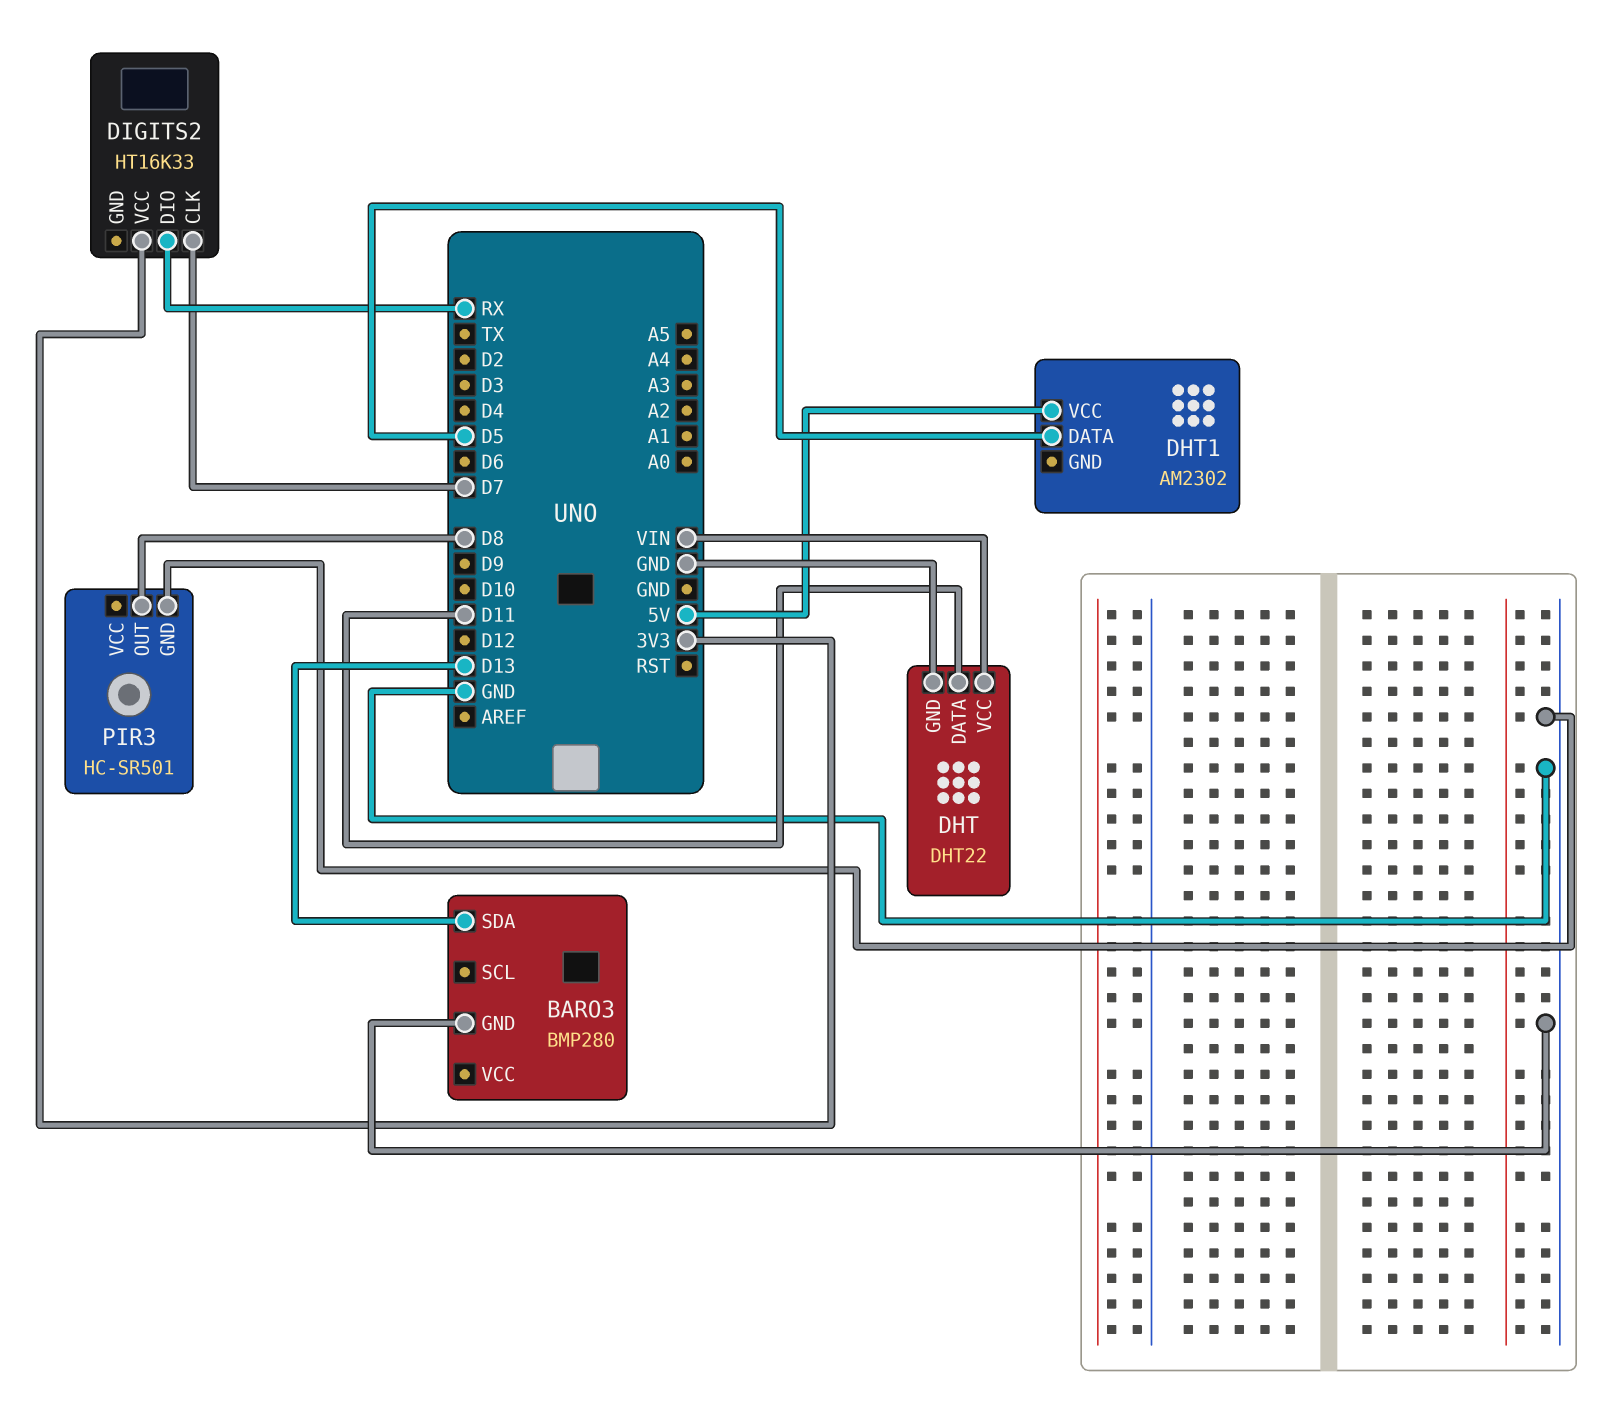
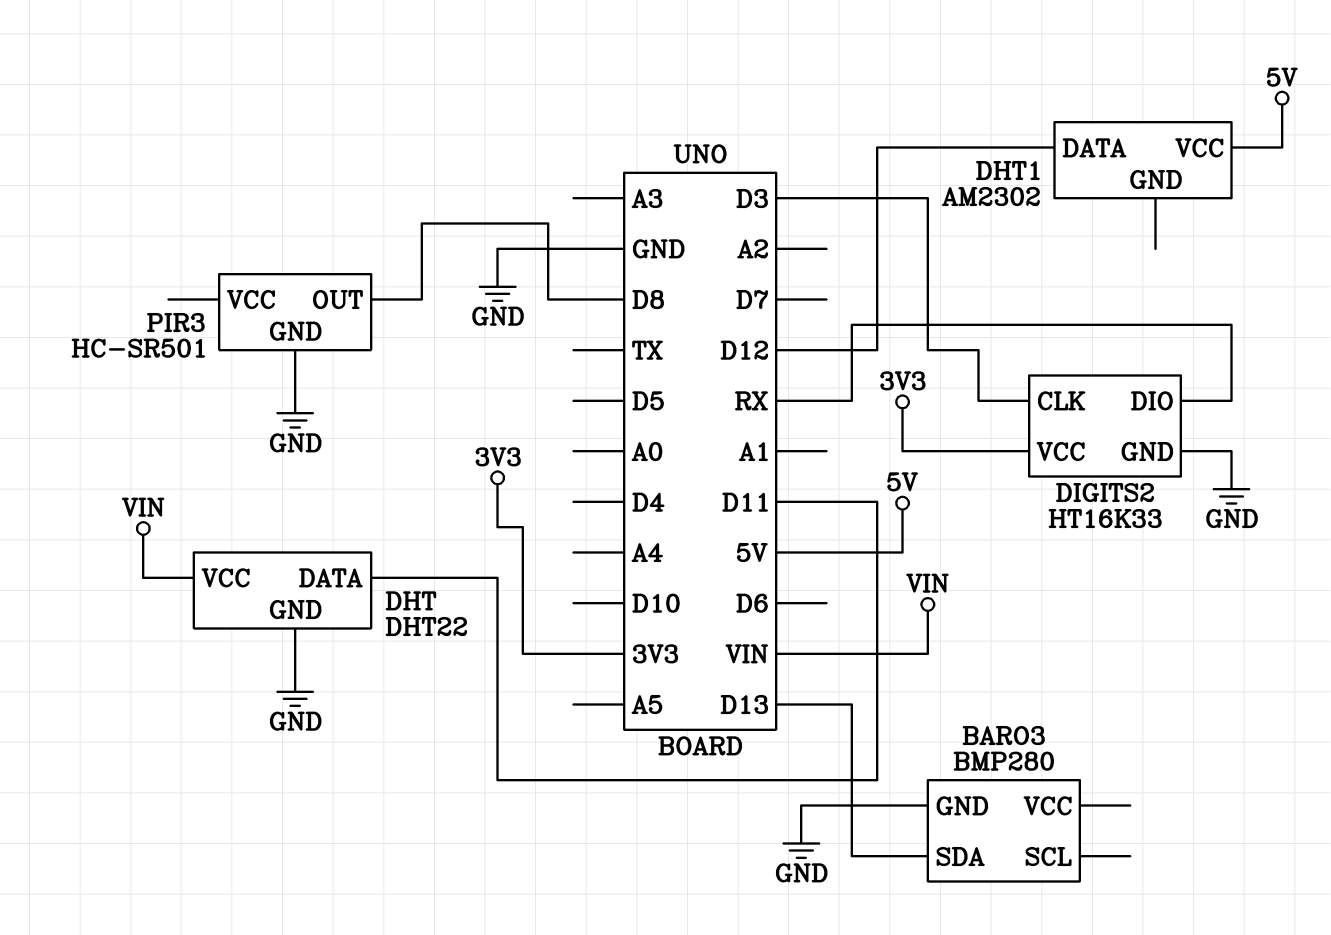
DHT1 pin DATA: D5 -> D12
DIGITS2 pin CLK: D7 -> D3
DIGITS2 pin GND: none -> GND

